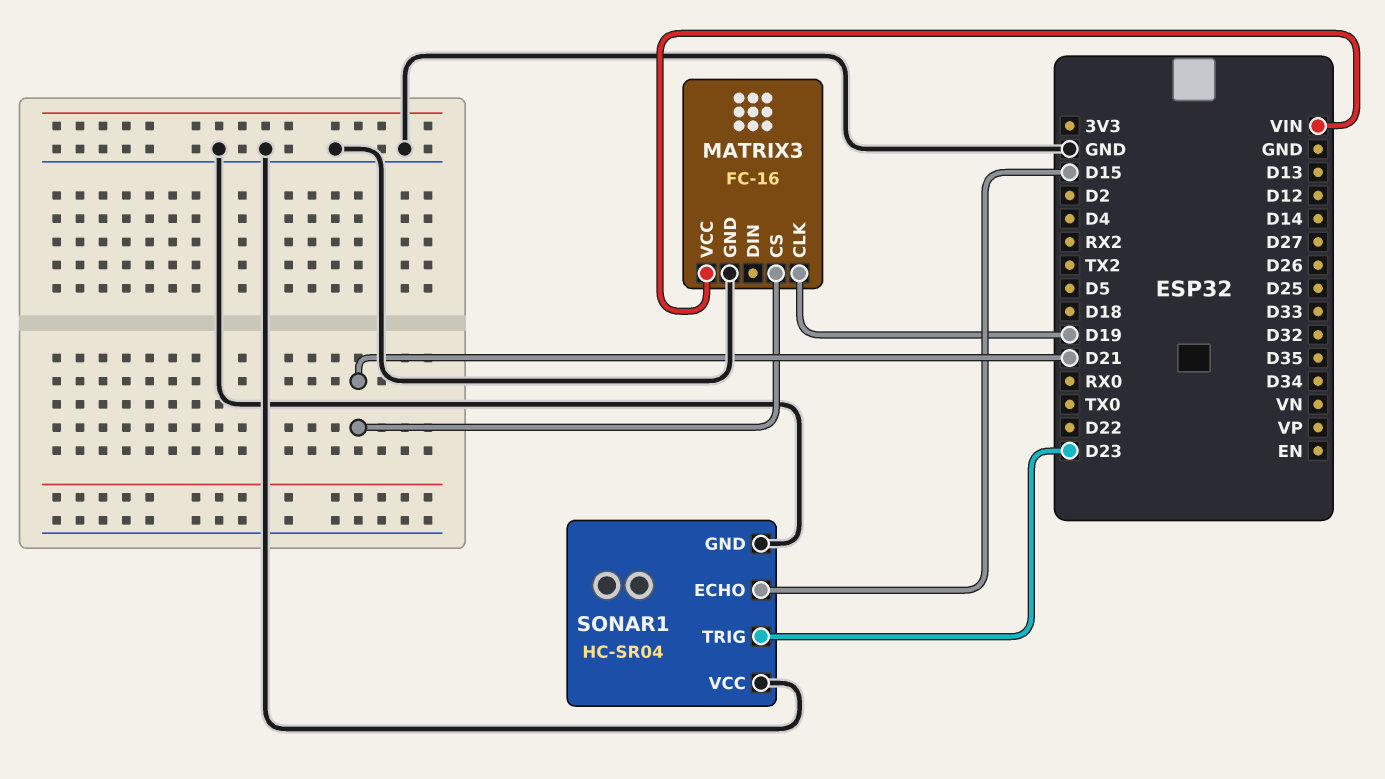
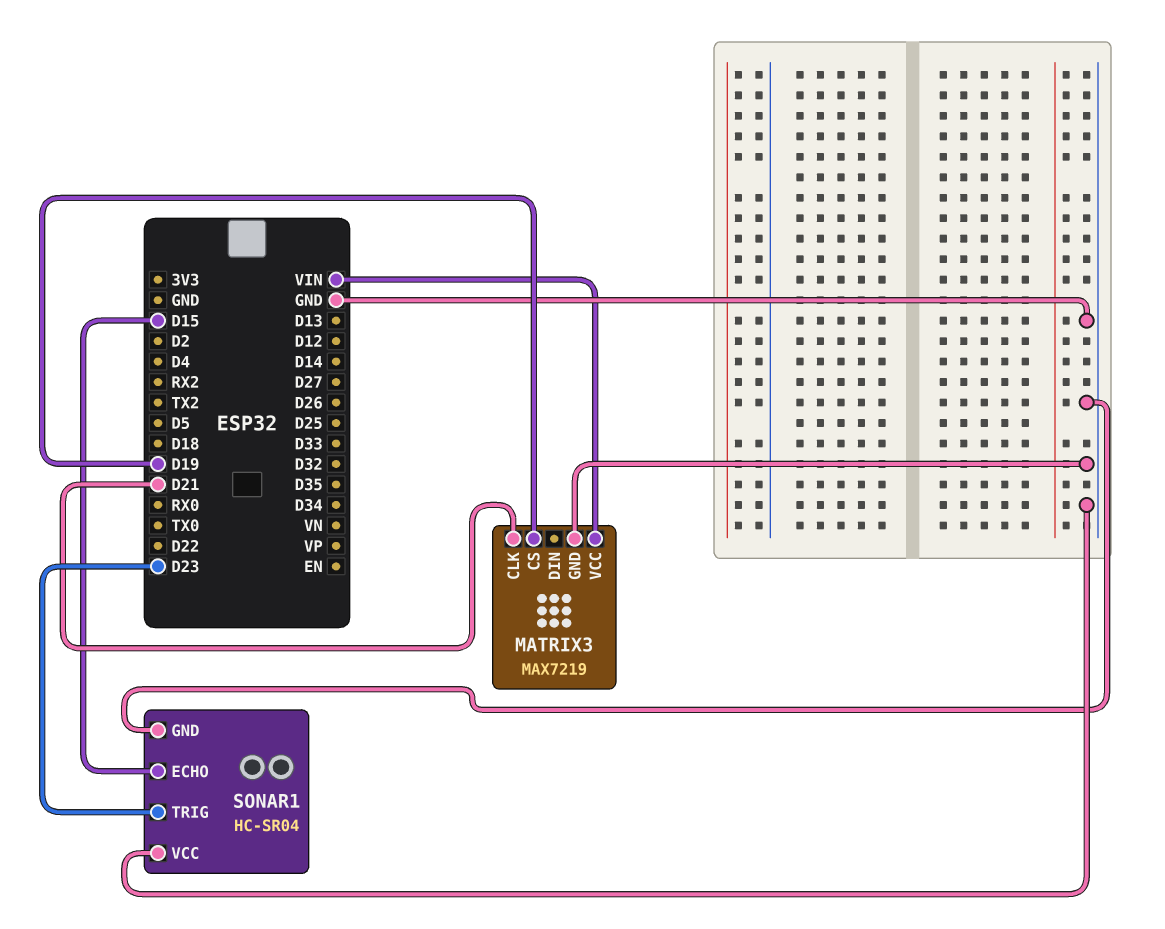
MATRIX3: FC-16 -> MAX7219
MATRIX3 pin CLK: D19 -> D21
MATRIX3 pin CS: D21 -> D19

